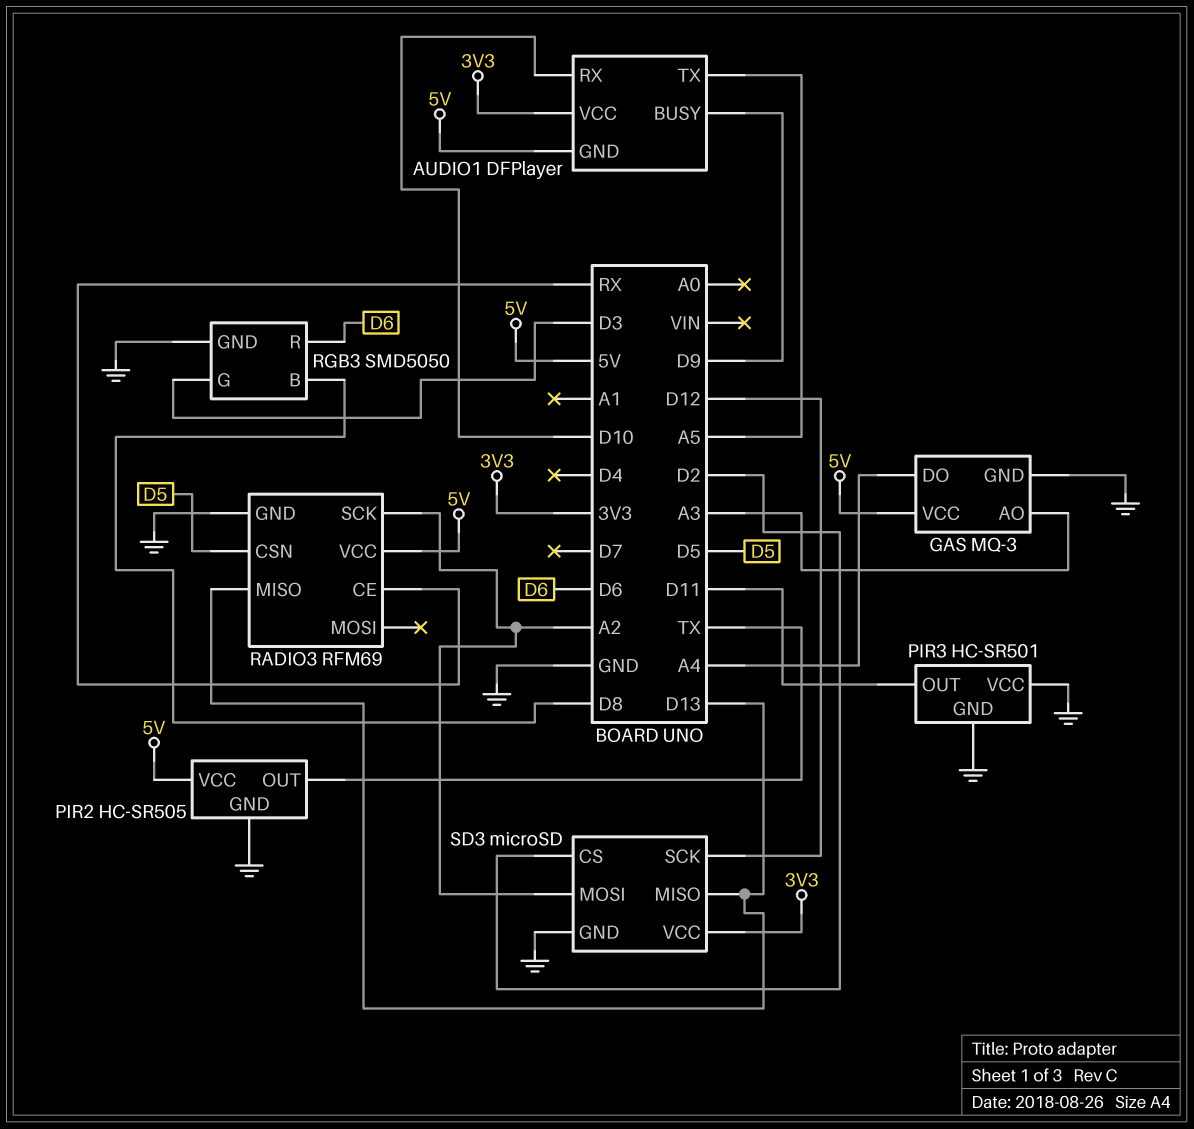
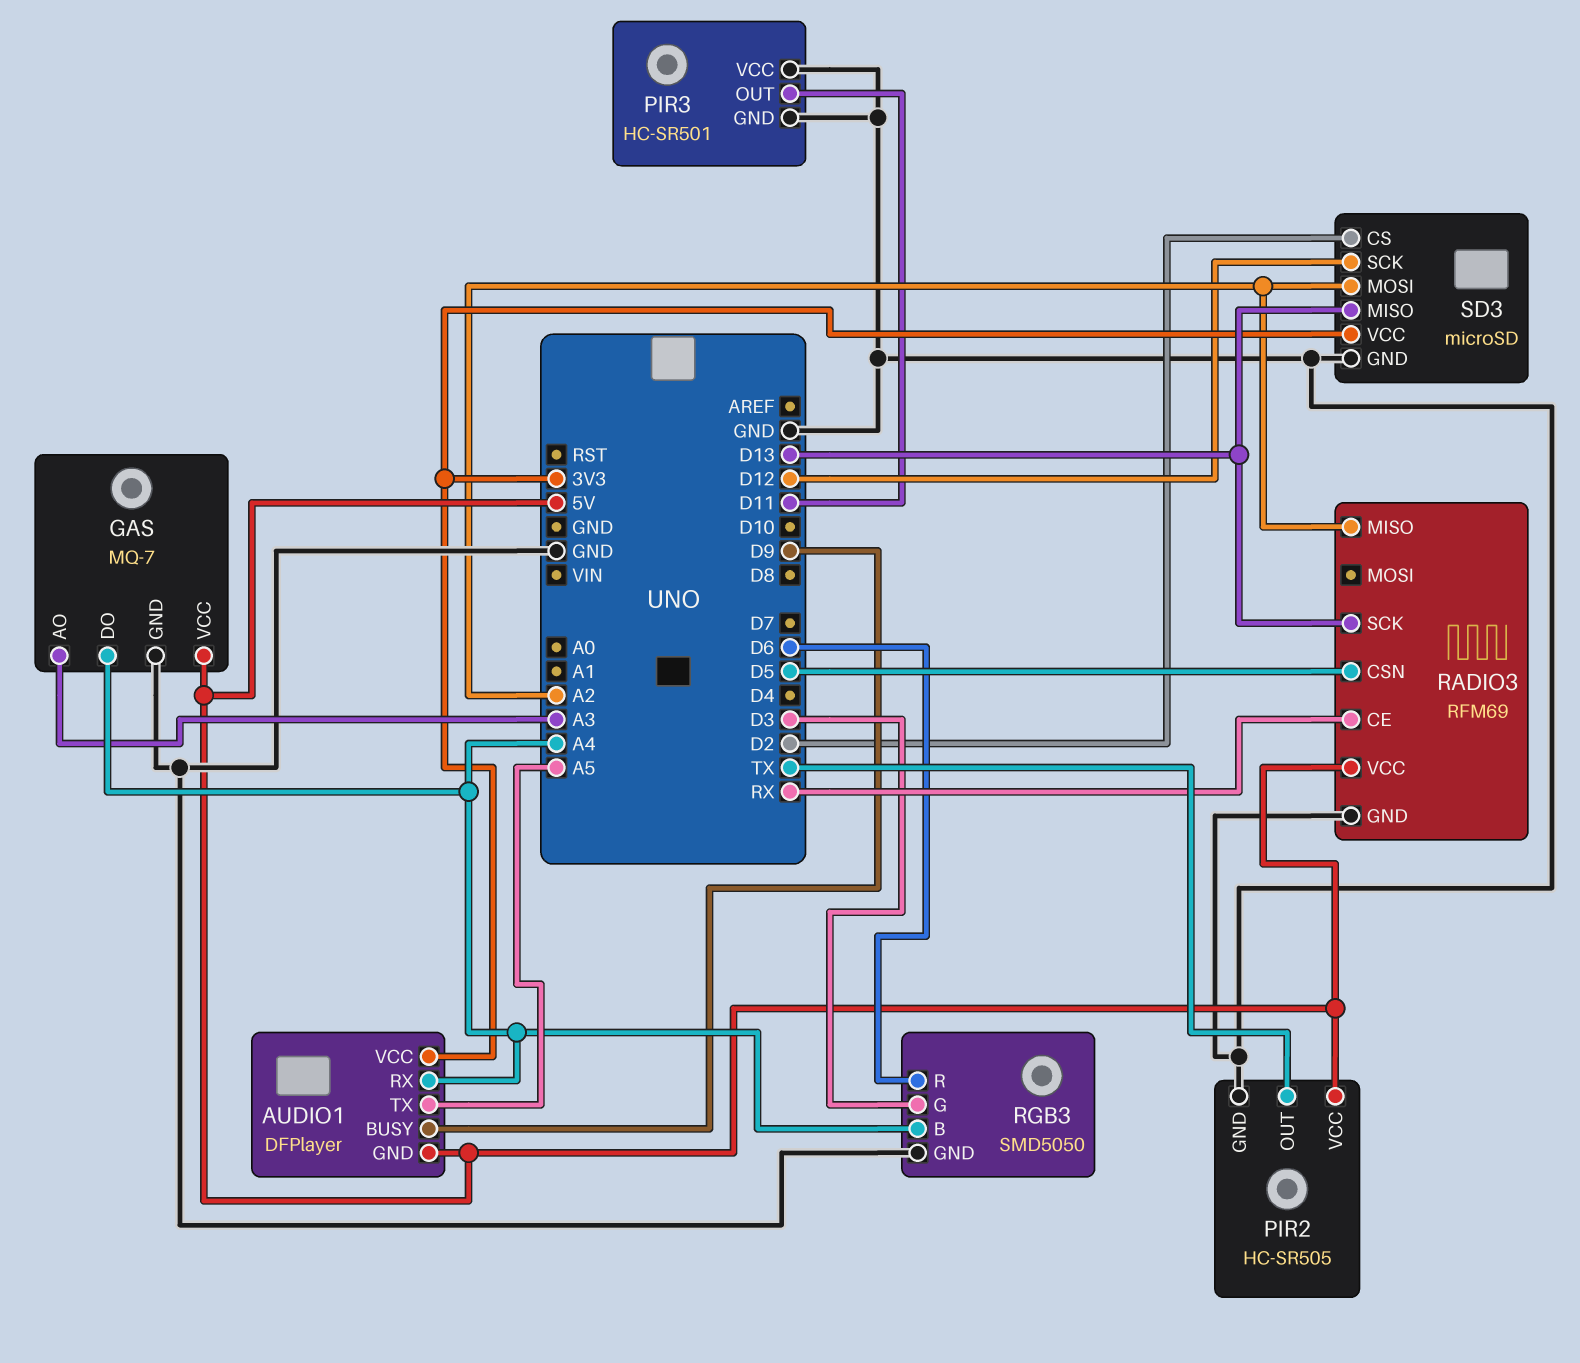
AUDIO1 pin RX: D10 -> A4
GAS: MQ-3 -> MQ-7
RADIO3 pin MISO: D13 -> A2
RADIO3 pin SCK: A2 -> D13
RGB3 pin B: D8 -> A4

